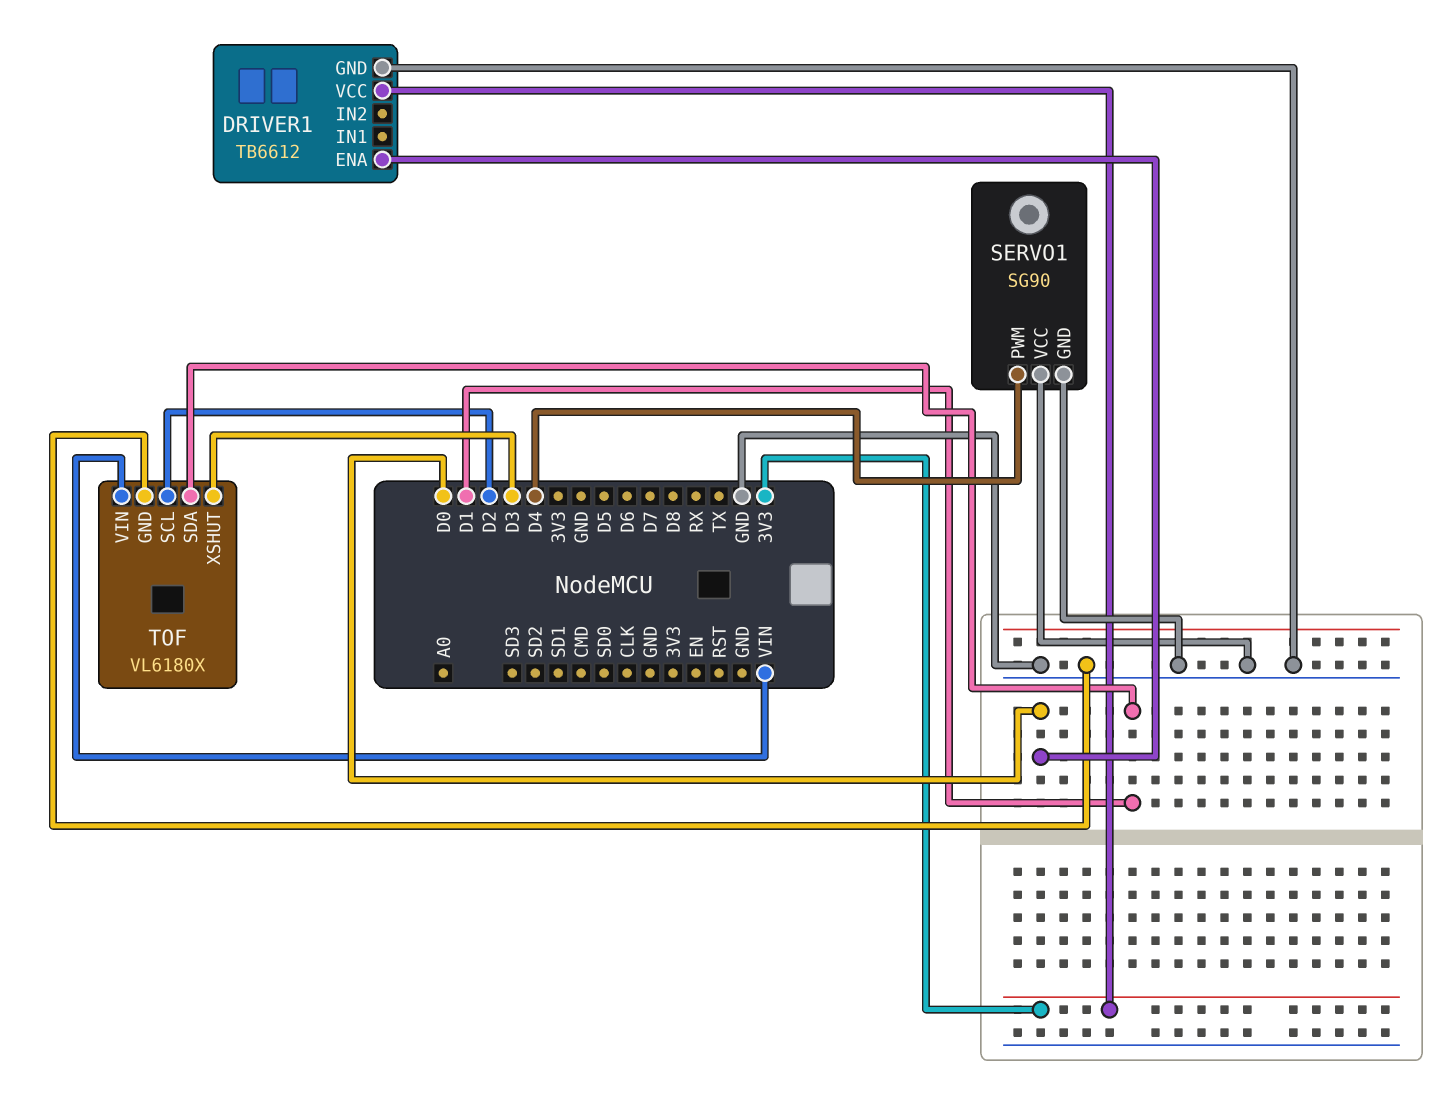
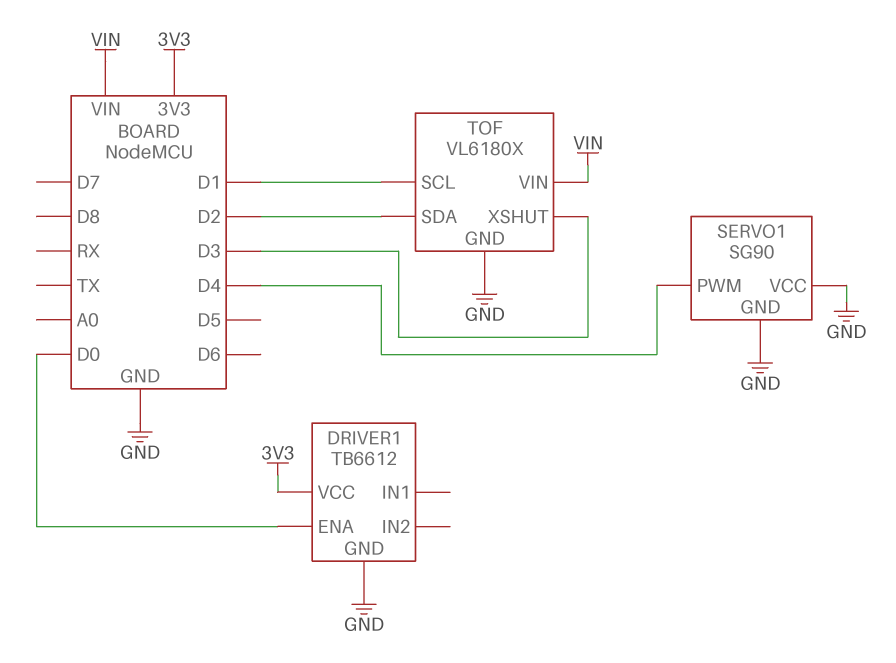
TOF pin SCL: D2 -> D1
TOF pin SDA: D1 -> D2

